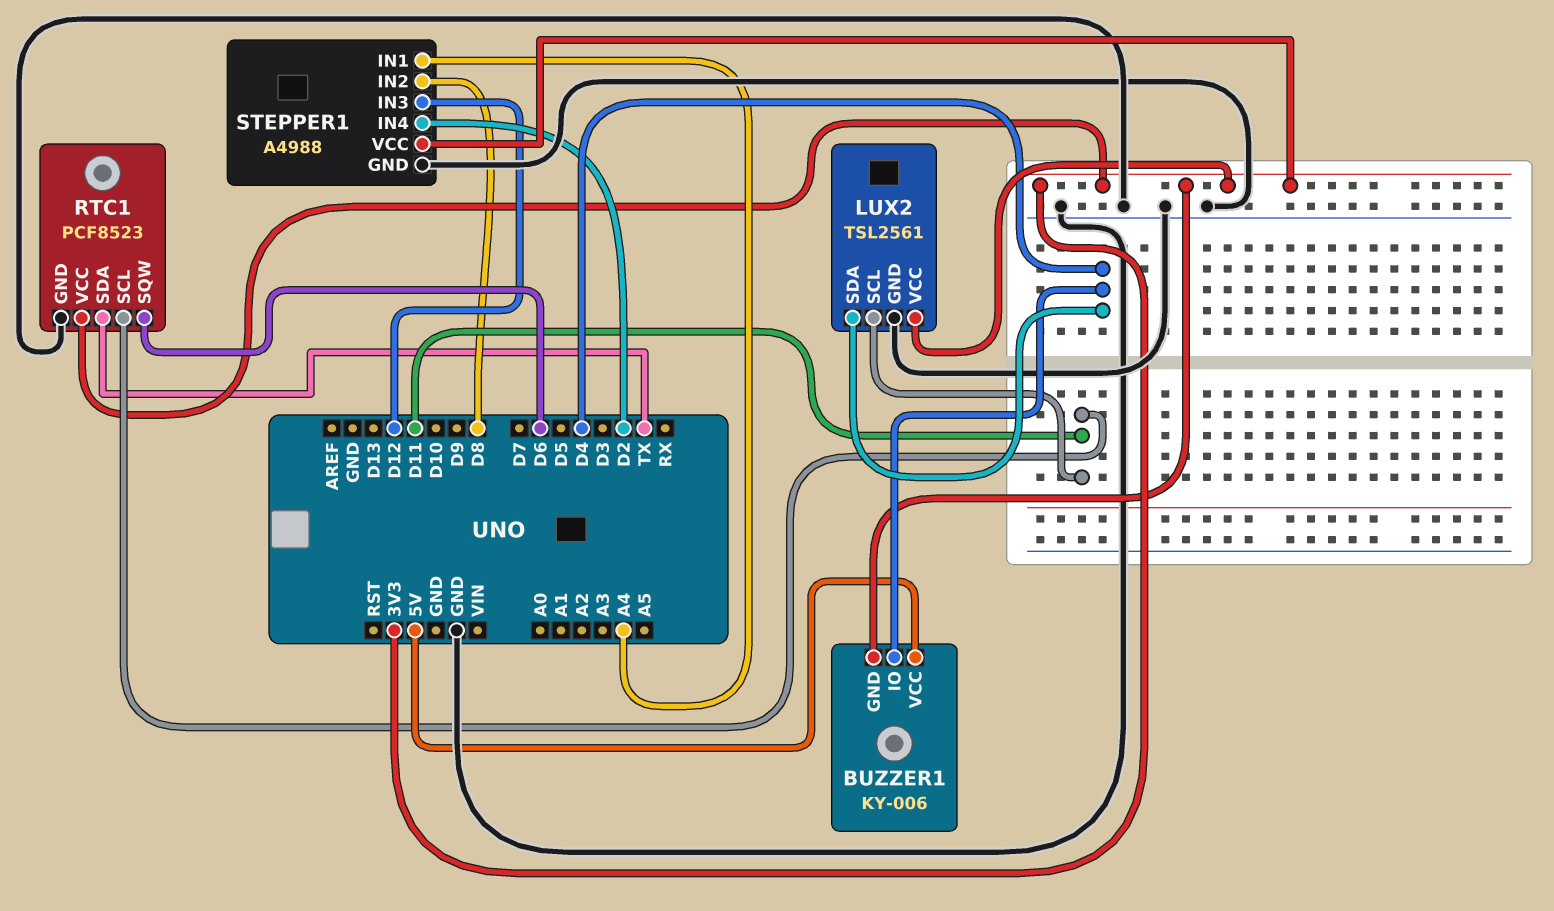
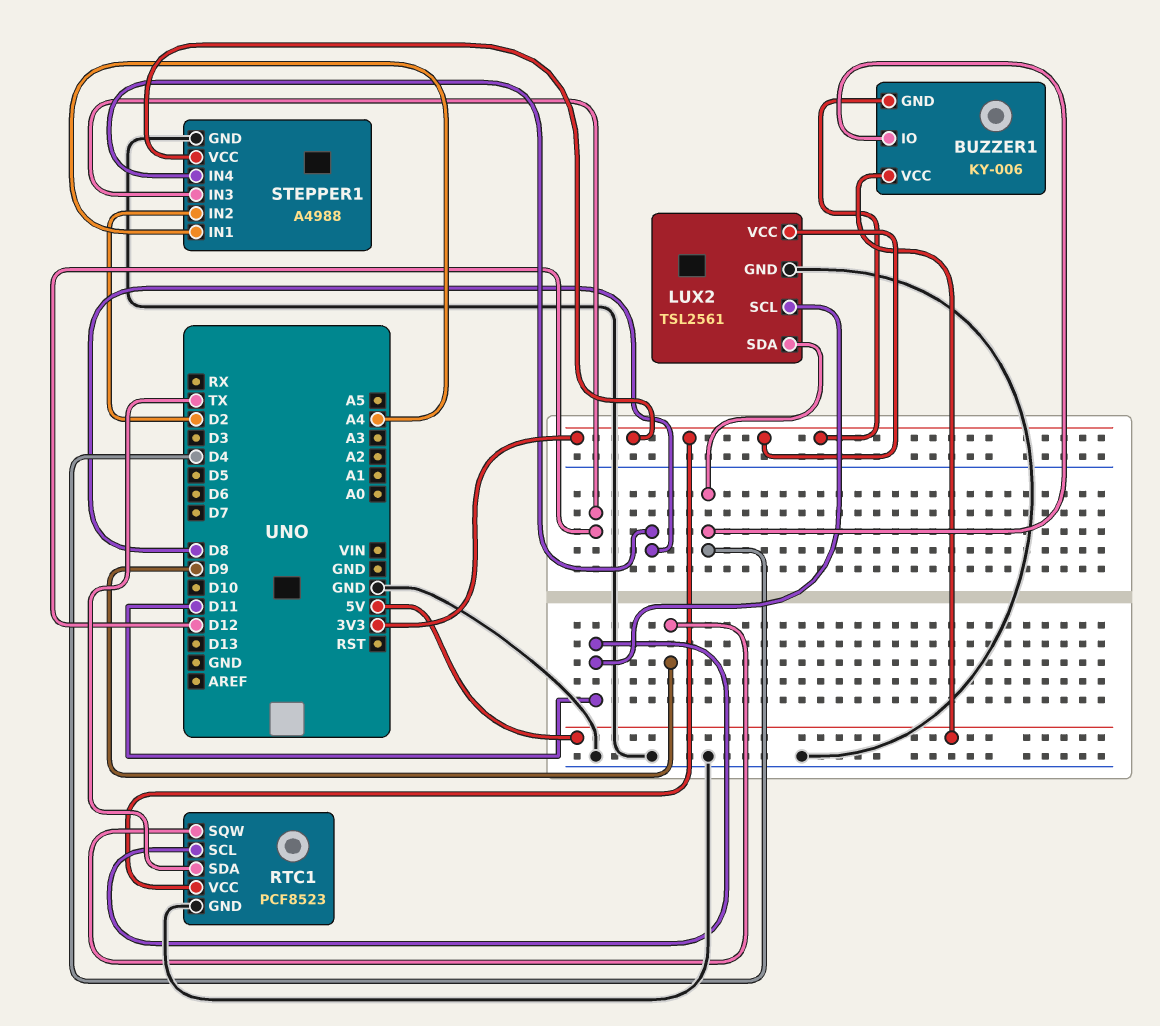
RTC1 pin SQW: D6 -> D9
STEPPER1 pin IN2: D8 -> D2
STEPPER1 pin IN4: D2 -> D8

